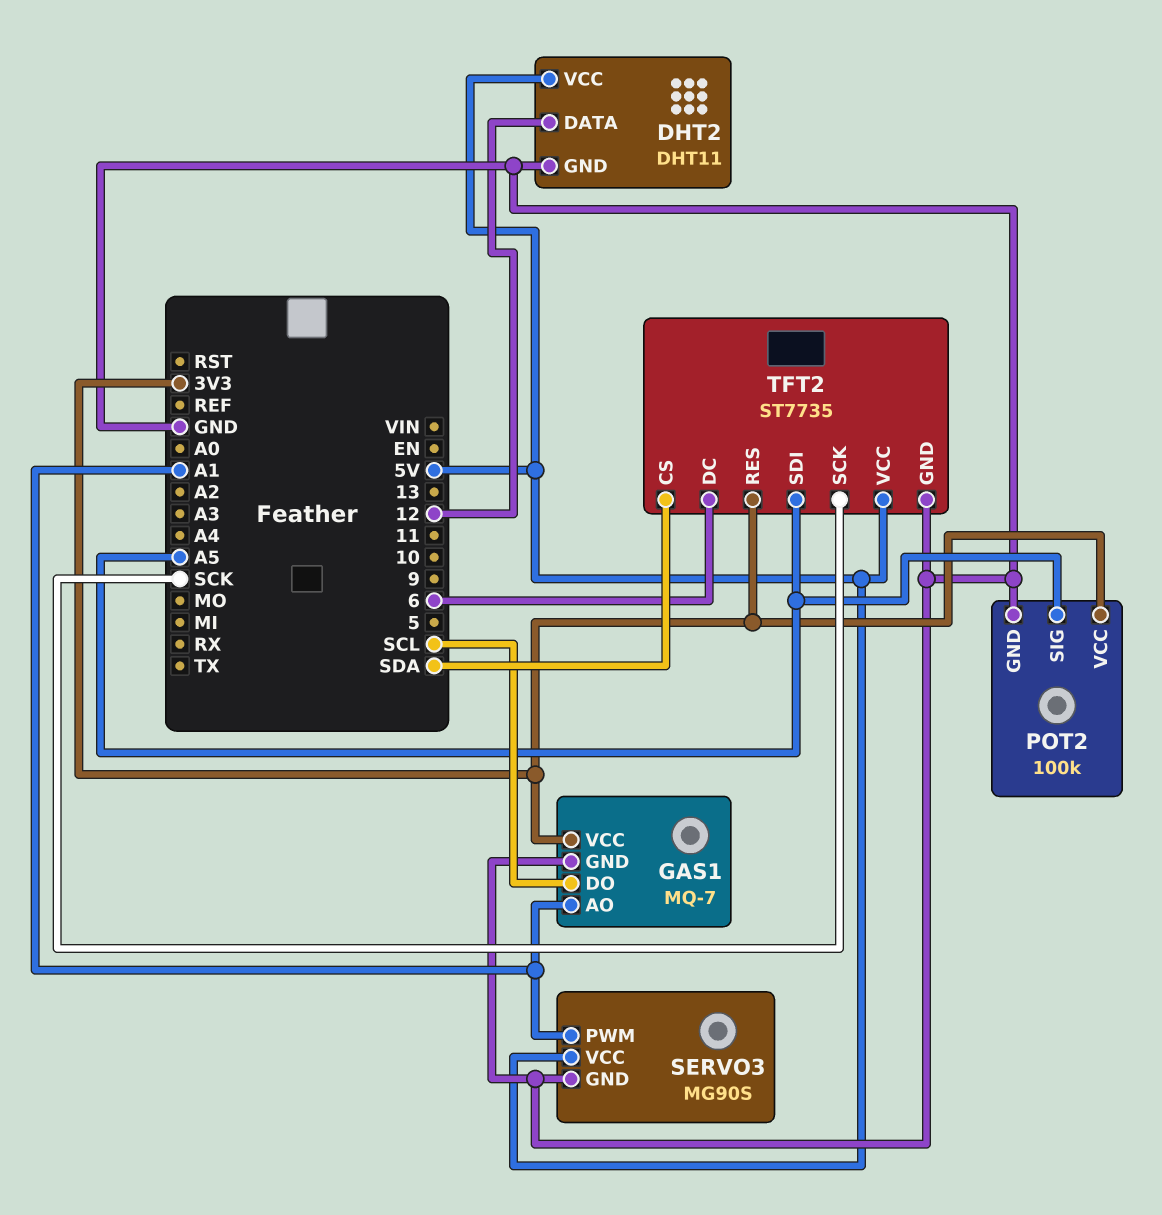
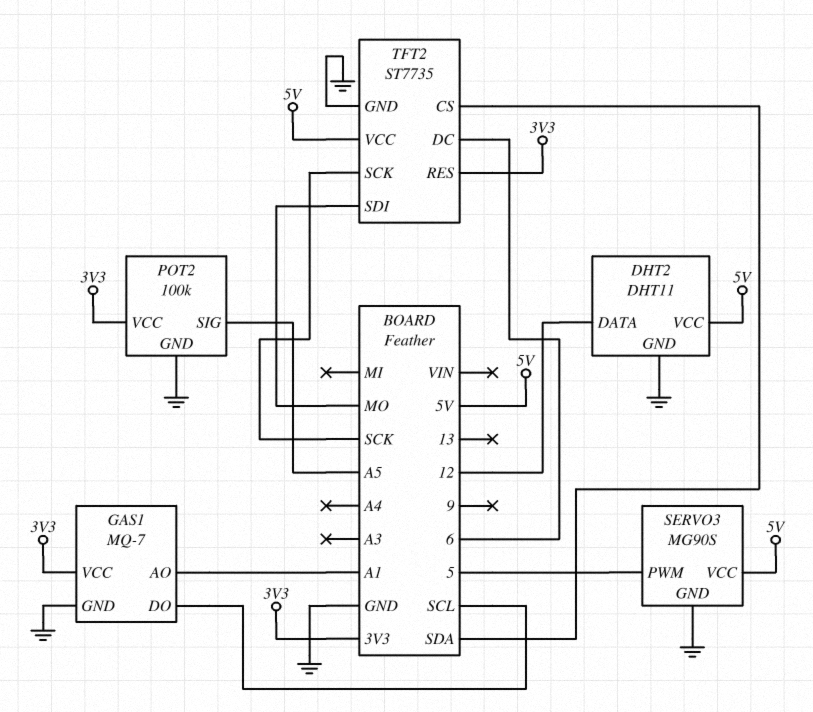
SERVO3 pin PWM: A1 -> 5
TFT2 pin SDI: A5 -> MO

